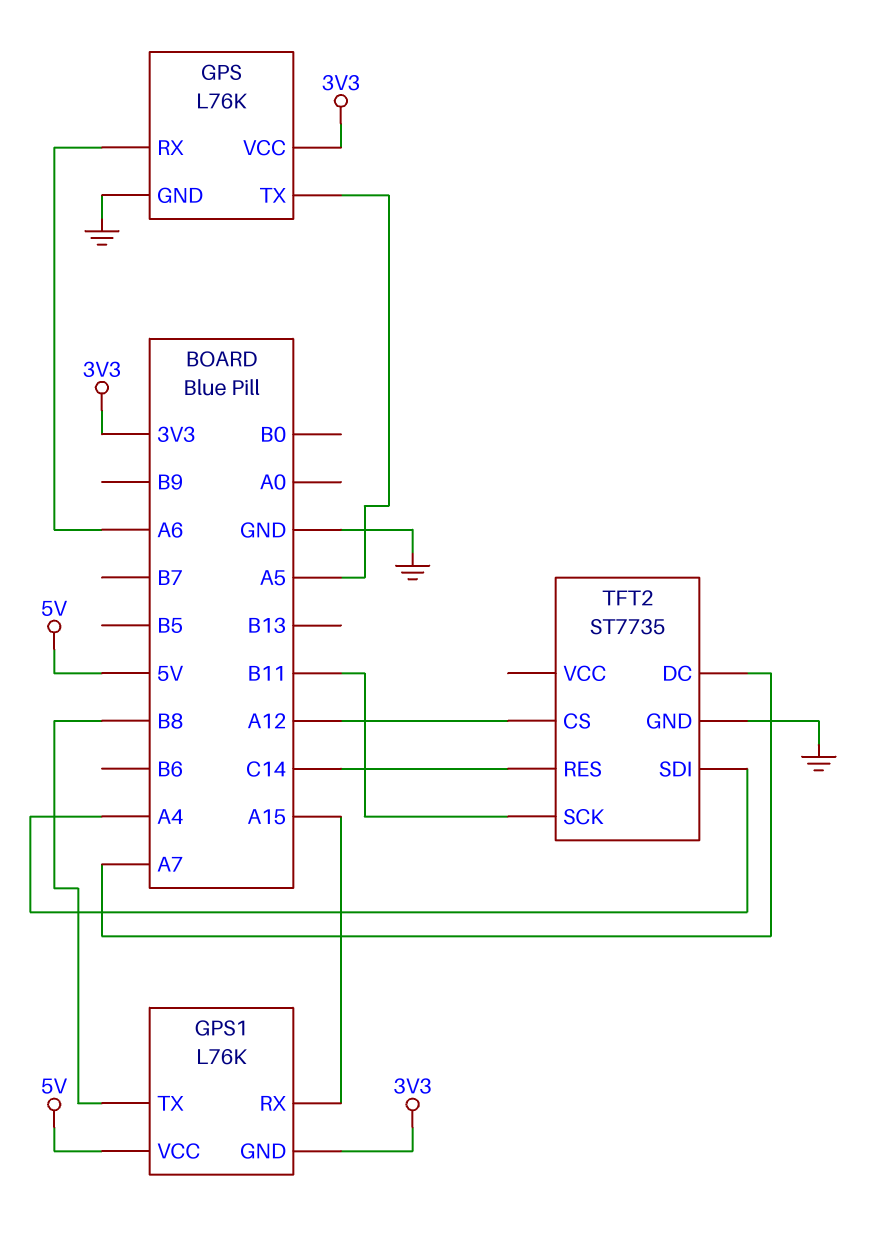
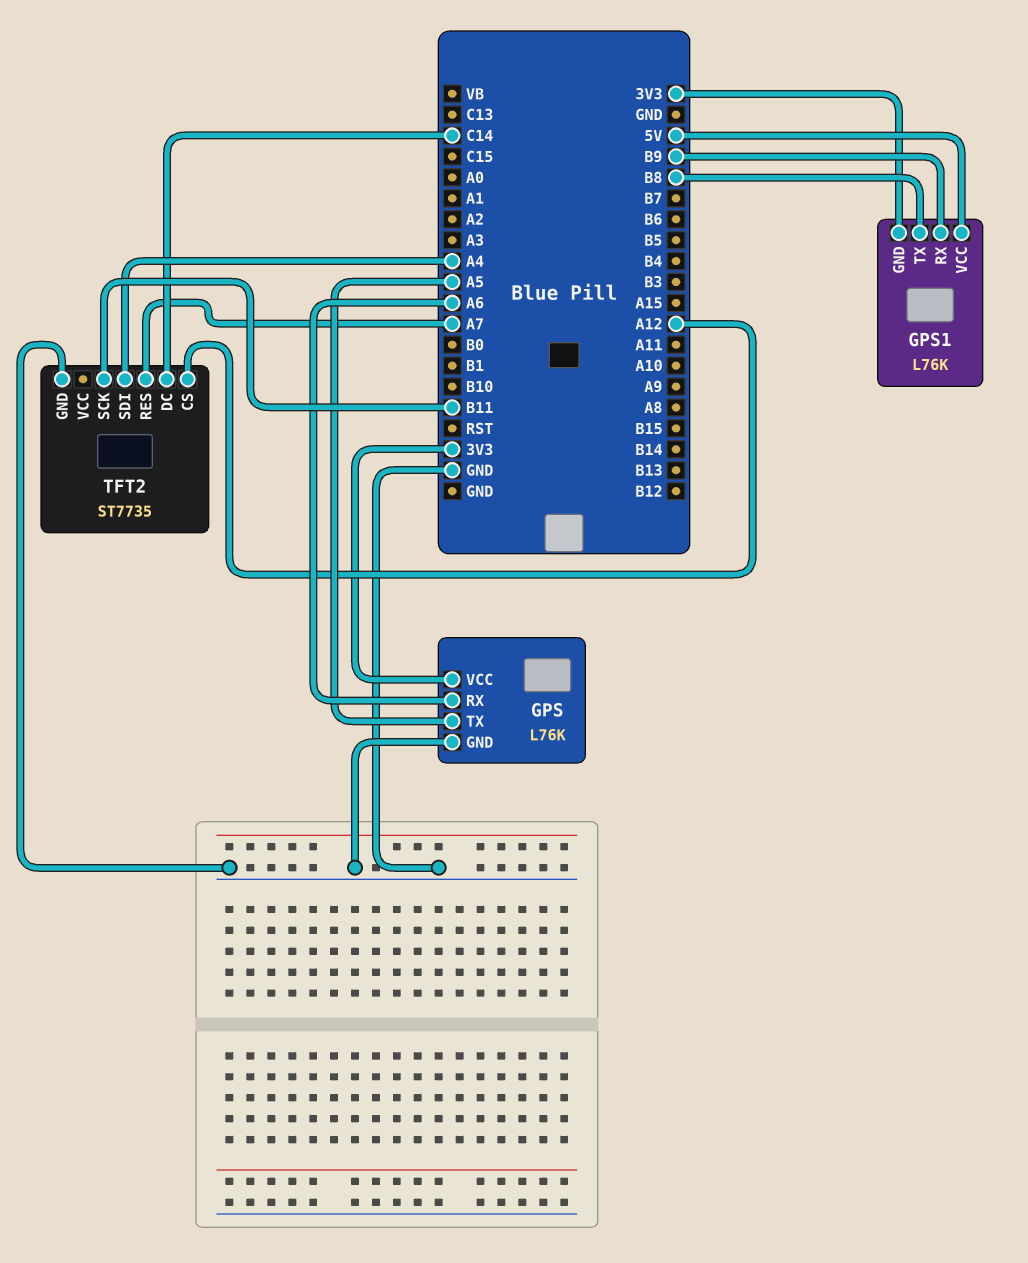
GPS1 pin RX: A15 -> B9
TFT2 pin DC: A7 -> C14
TFT2 pin RES: C14 -> A7

